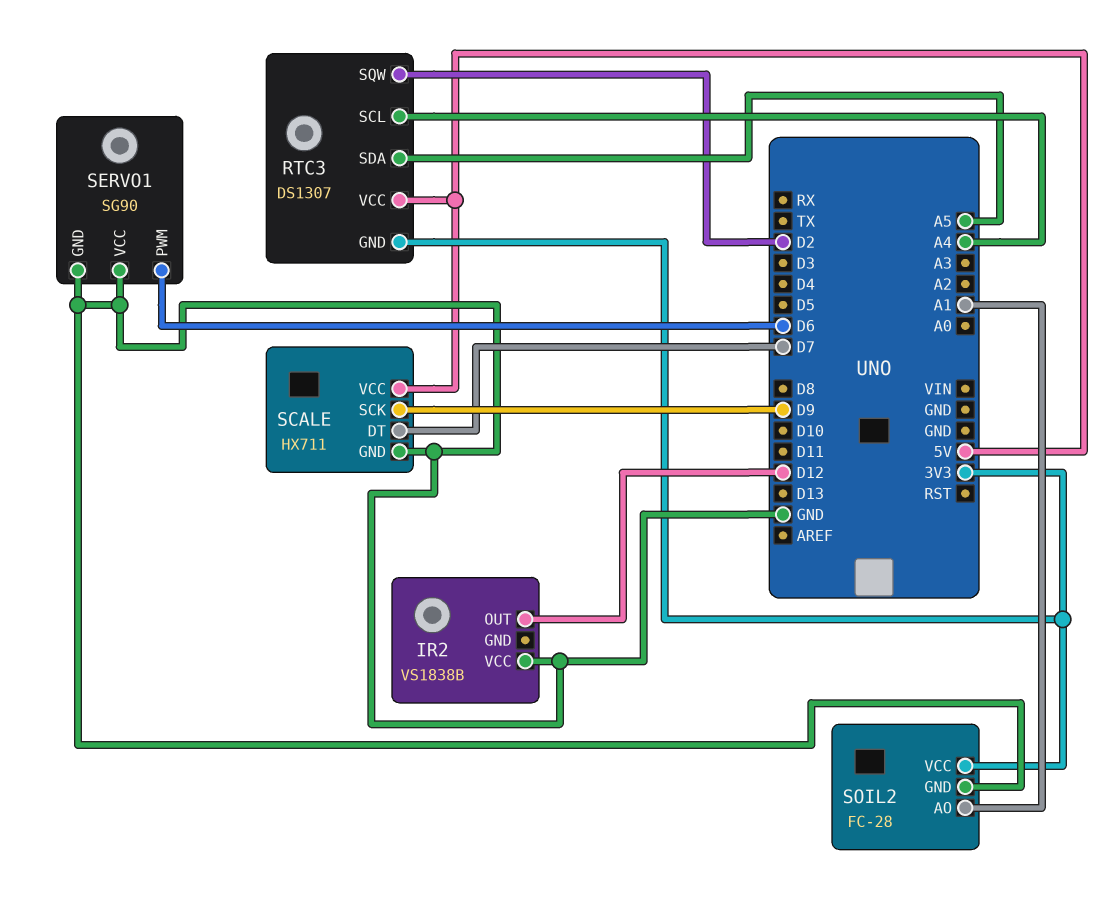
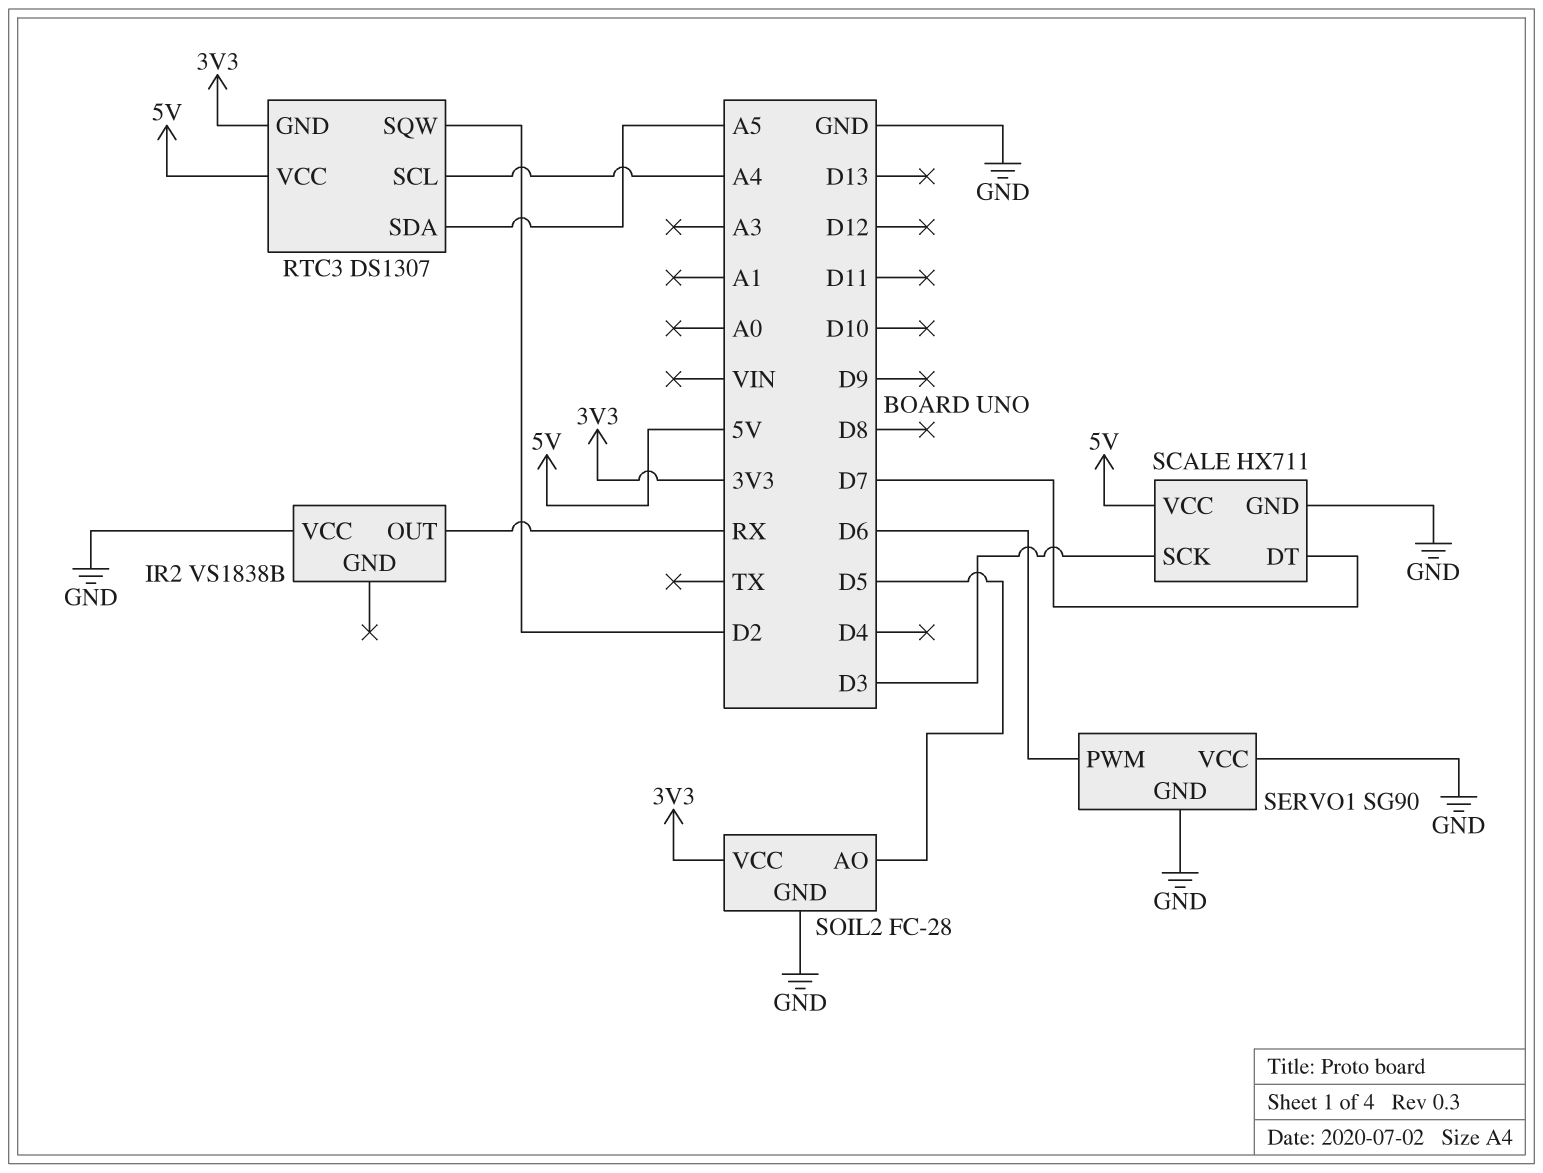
IR2 pin OUT: D12 -> RX
SCALE pin SCK: D9 -> D3
SOIL2 pin AO: A1 -> D5

